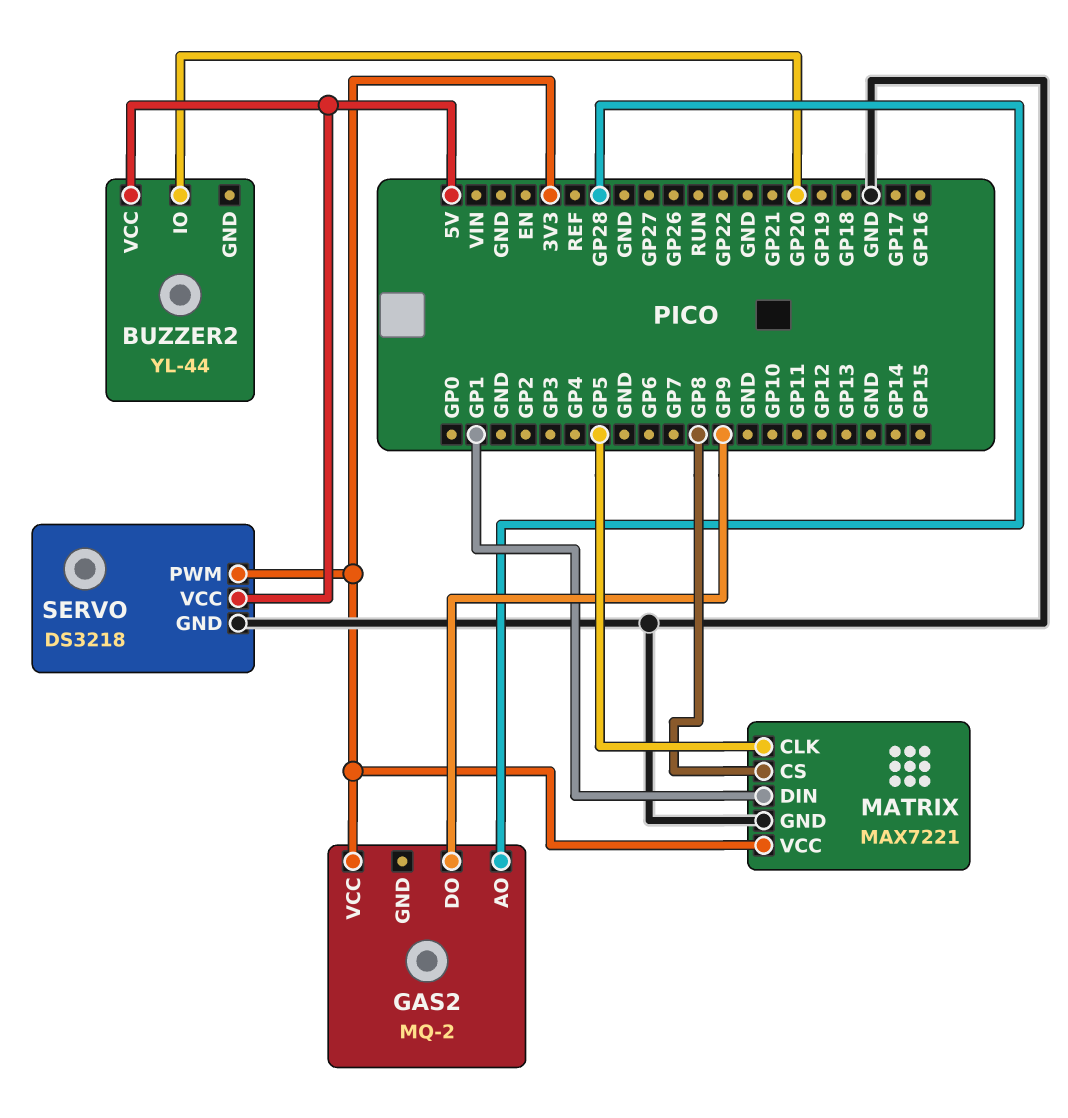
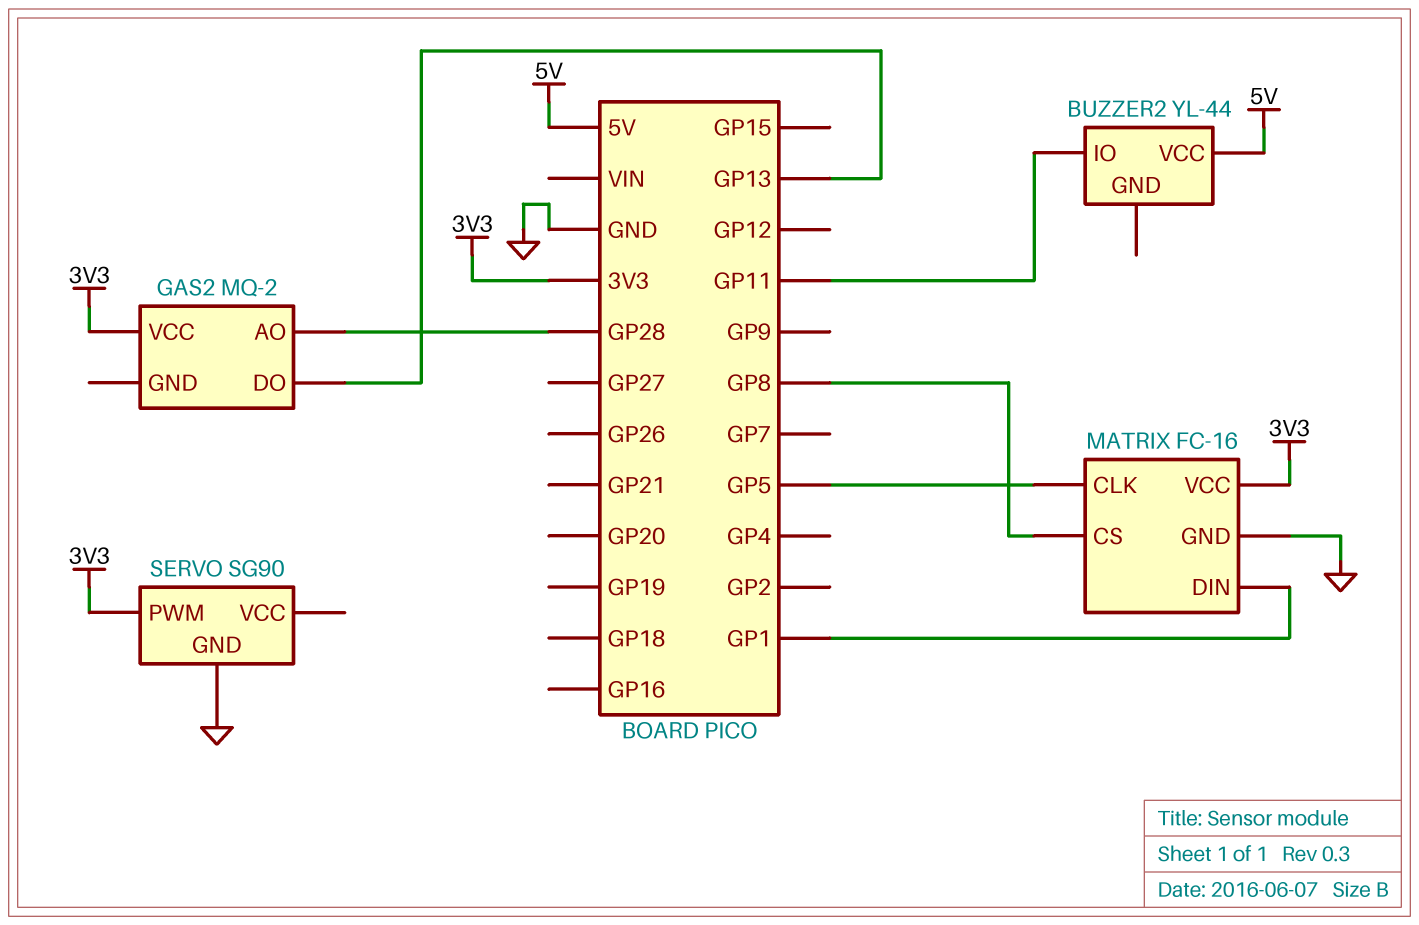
BUZZER2 pin IO: GP20 -> GP11
GAS2 pin DO: GP9 -> GP13
MATRIX: MAX7221 -> FC-16
SERVO: DS3218 -> SG90
SERVO pin VCC: 5V -> none

